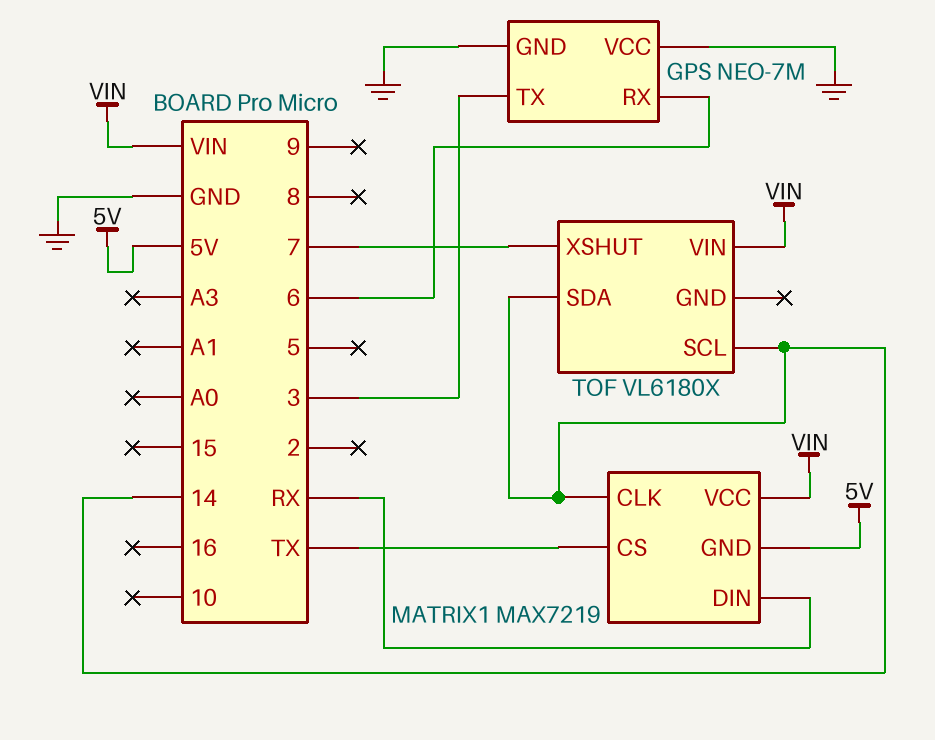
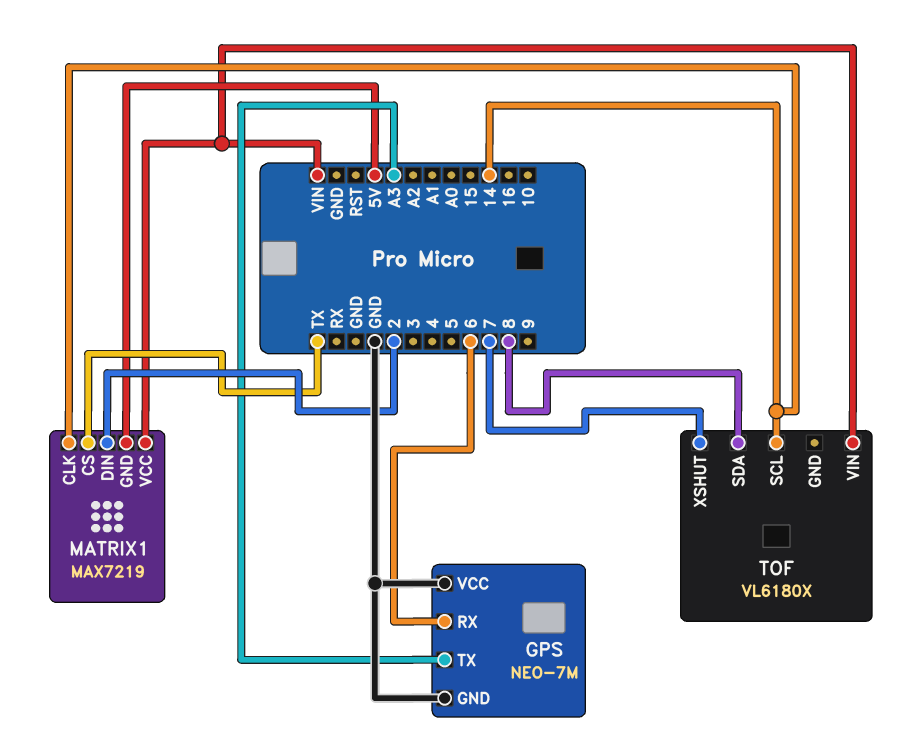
GPS pin TX: 3 -> A3
MATRIX1 pin DIN: RX -> 2
TOF pin SDA: 14 -> 8

